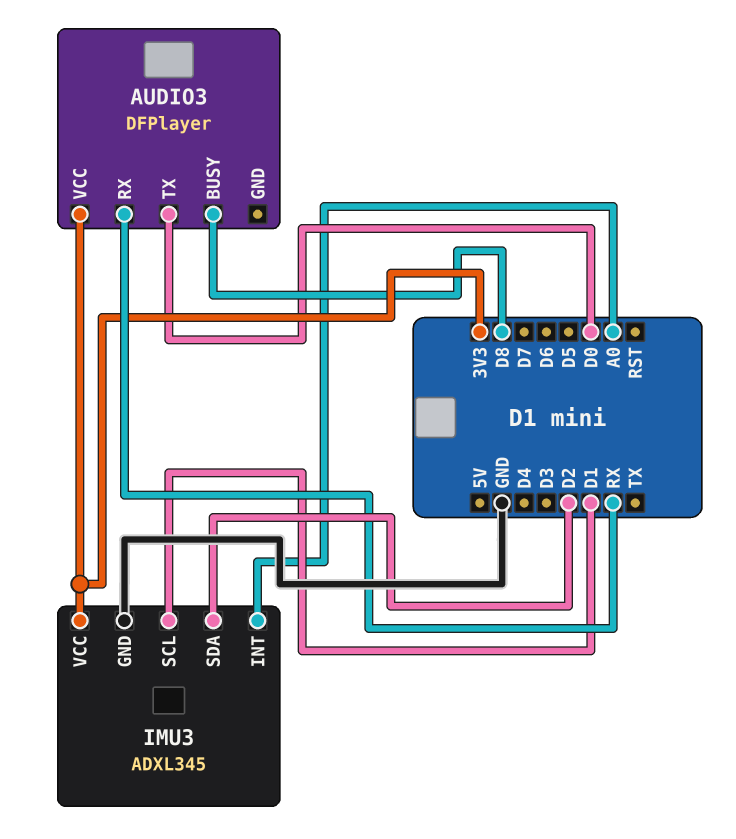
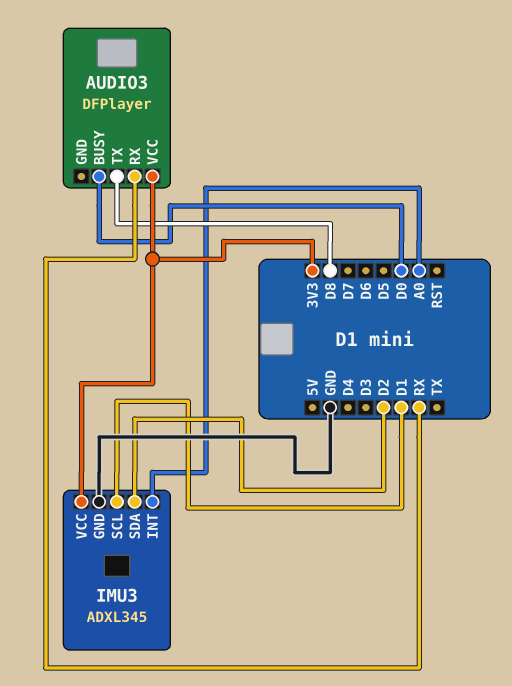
AUDIO3 pin BUSY: D8 -> D0
AUDIO3 pin TX: D0 -> D8

